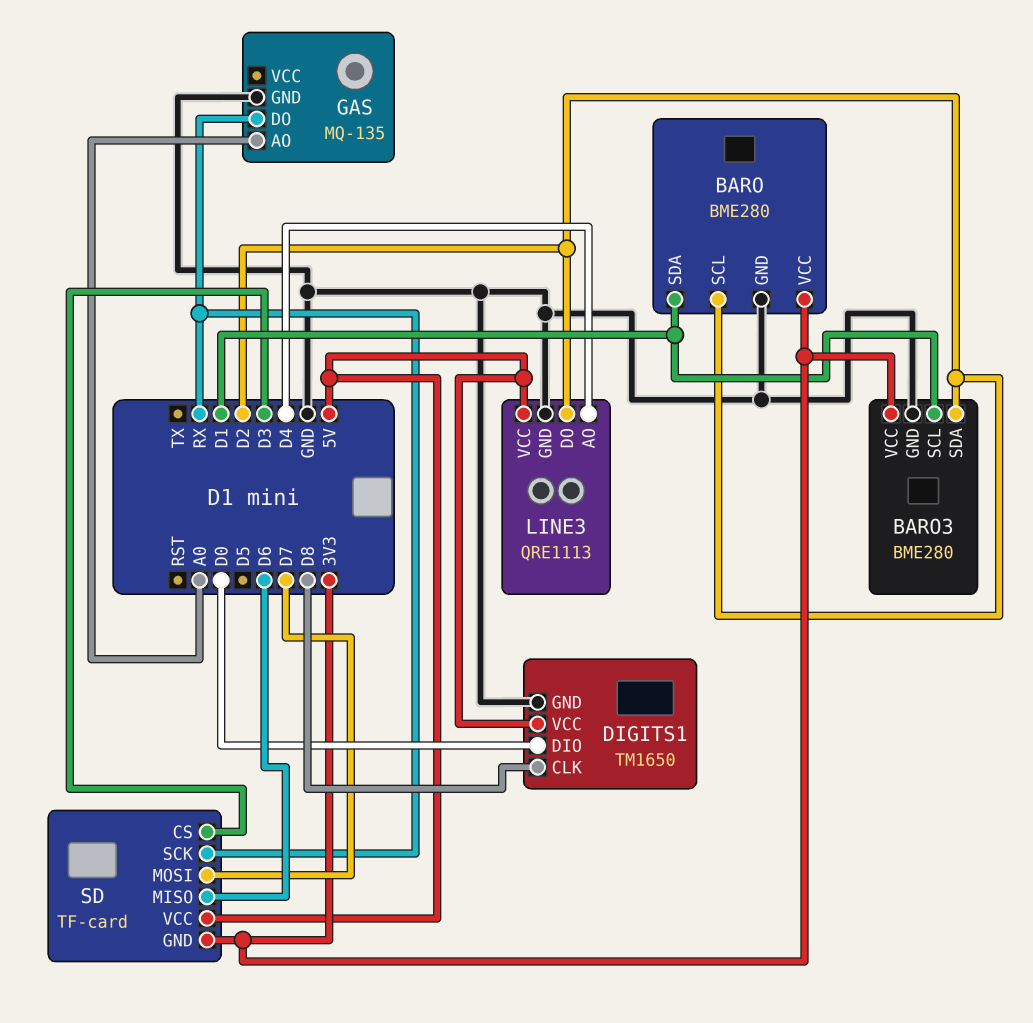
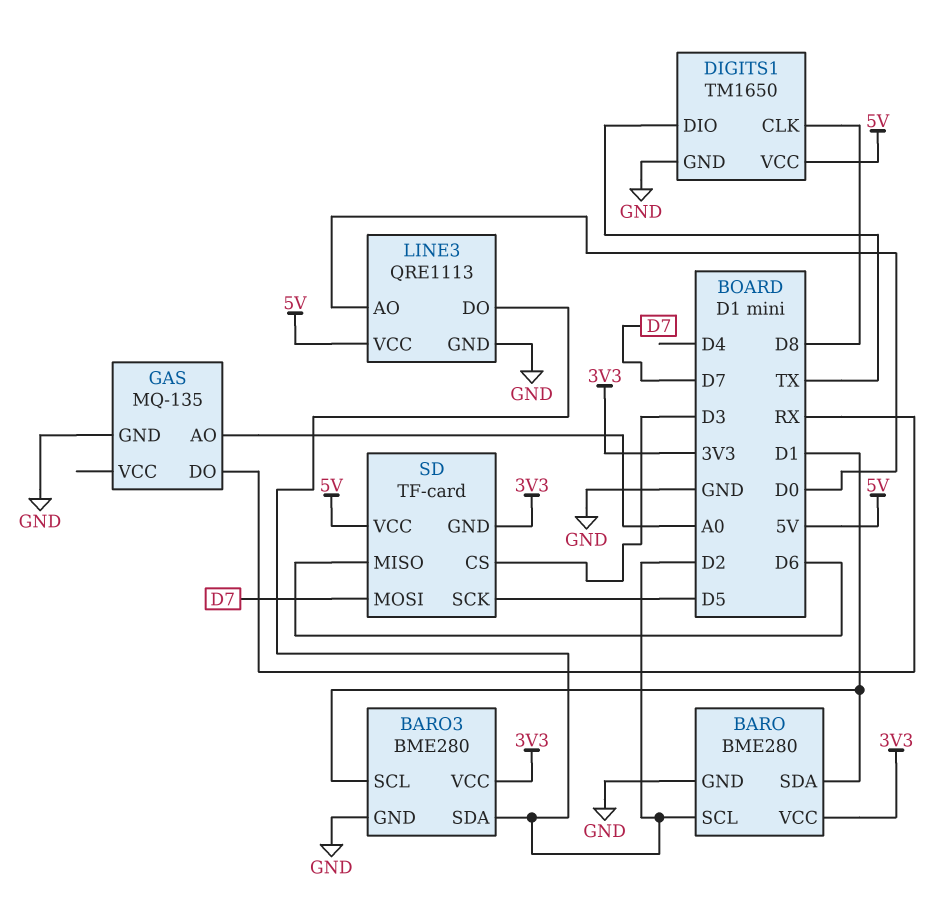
DIGITS1 pin DIO: D0 -> TX
LINE3 pin AO: D4 -> D0
SD pin SCK: RX -> D5

